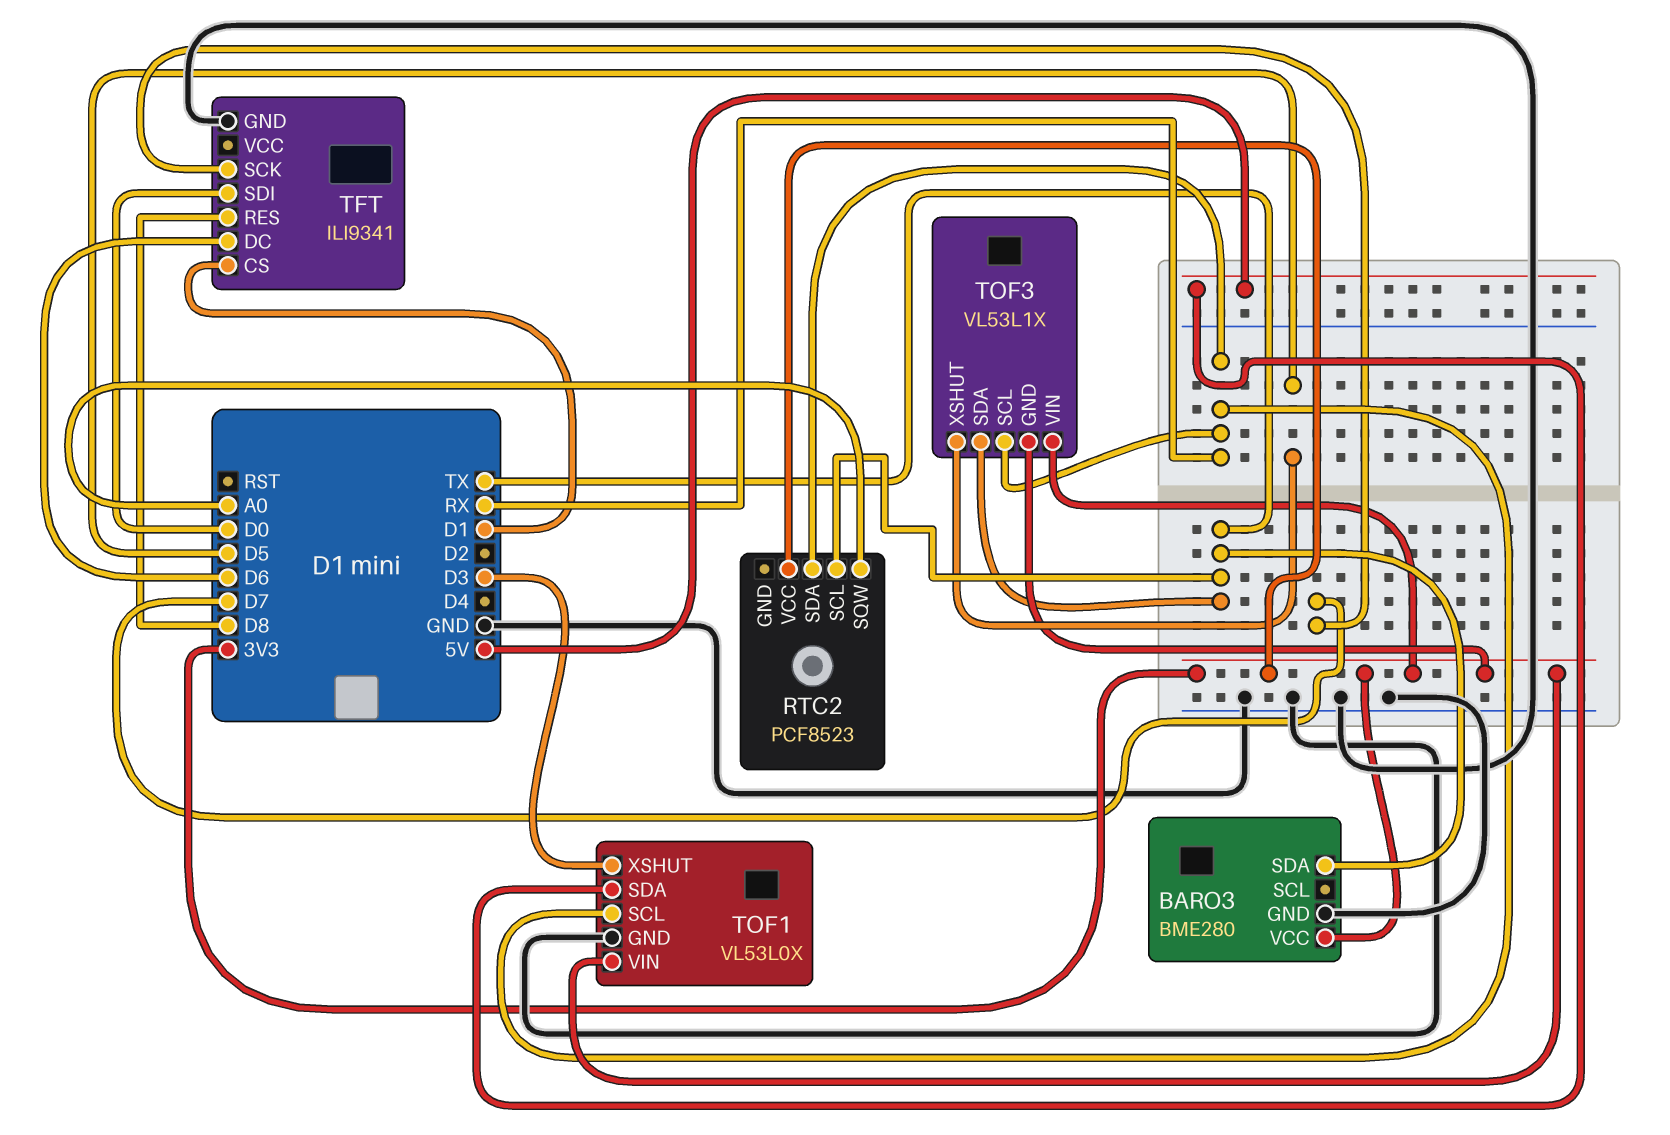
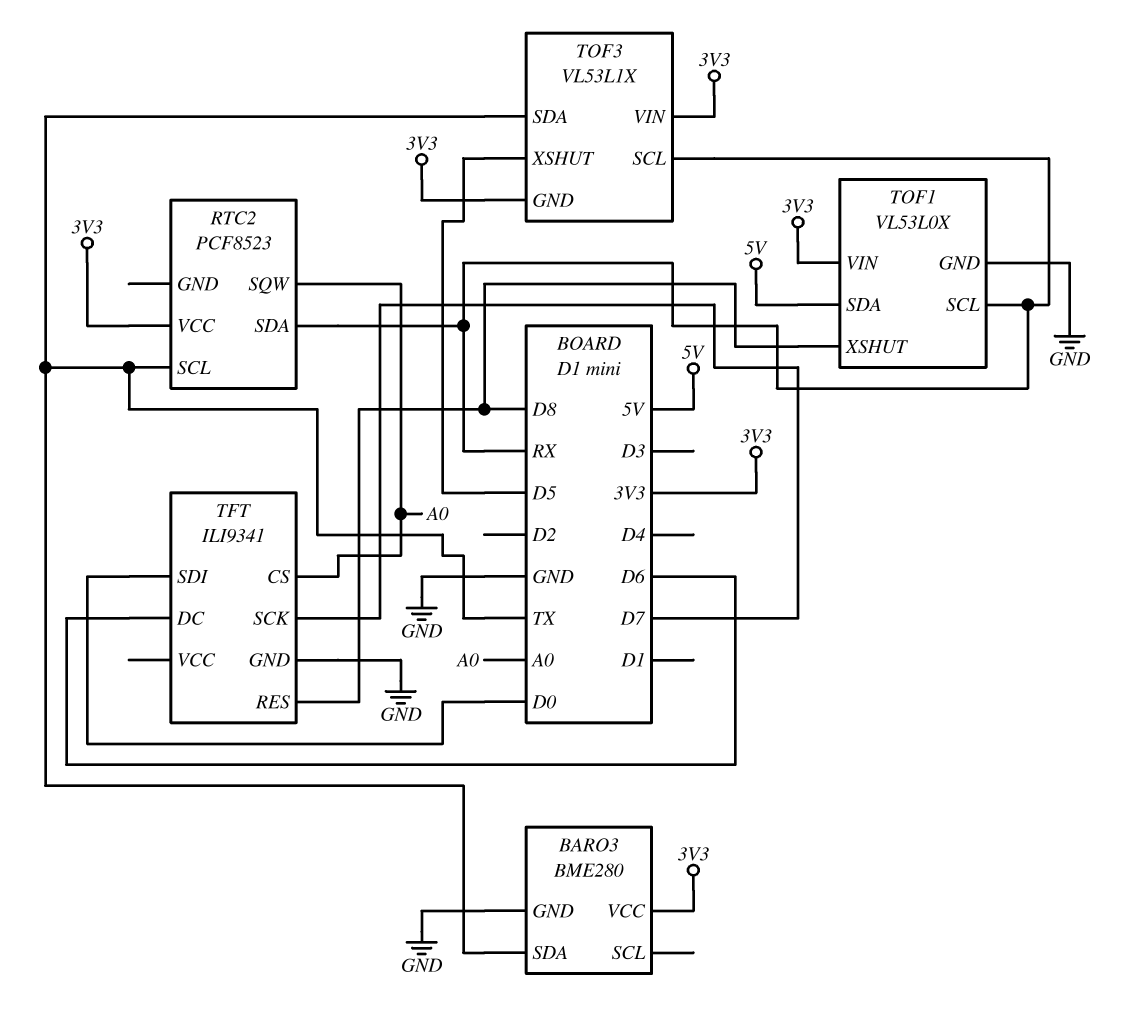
TFT pin CS: D1 -> A0
TOF1 pin XSHUT: D3 -> D8

